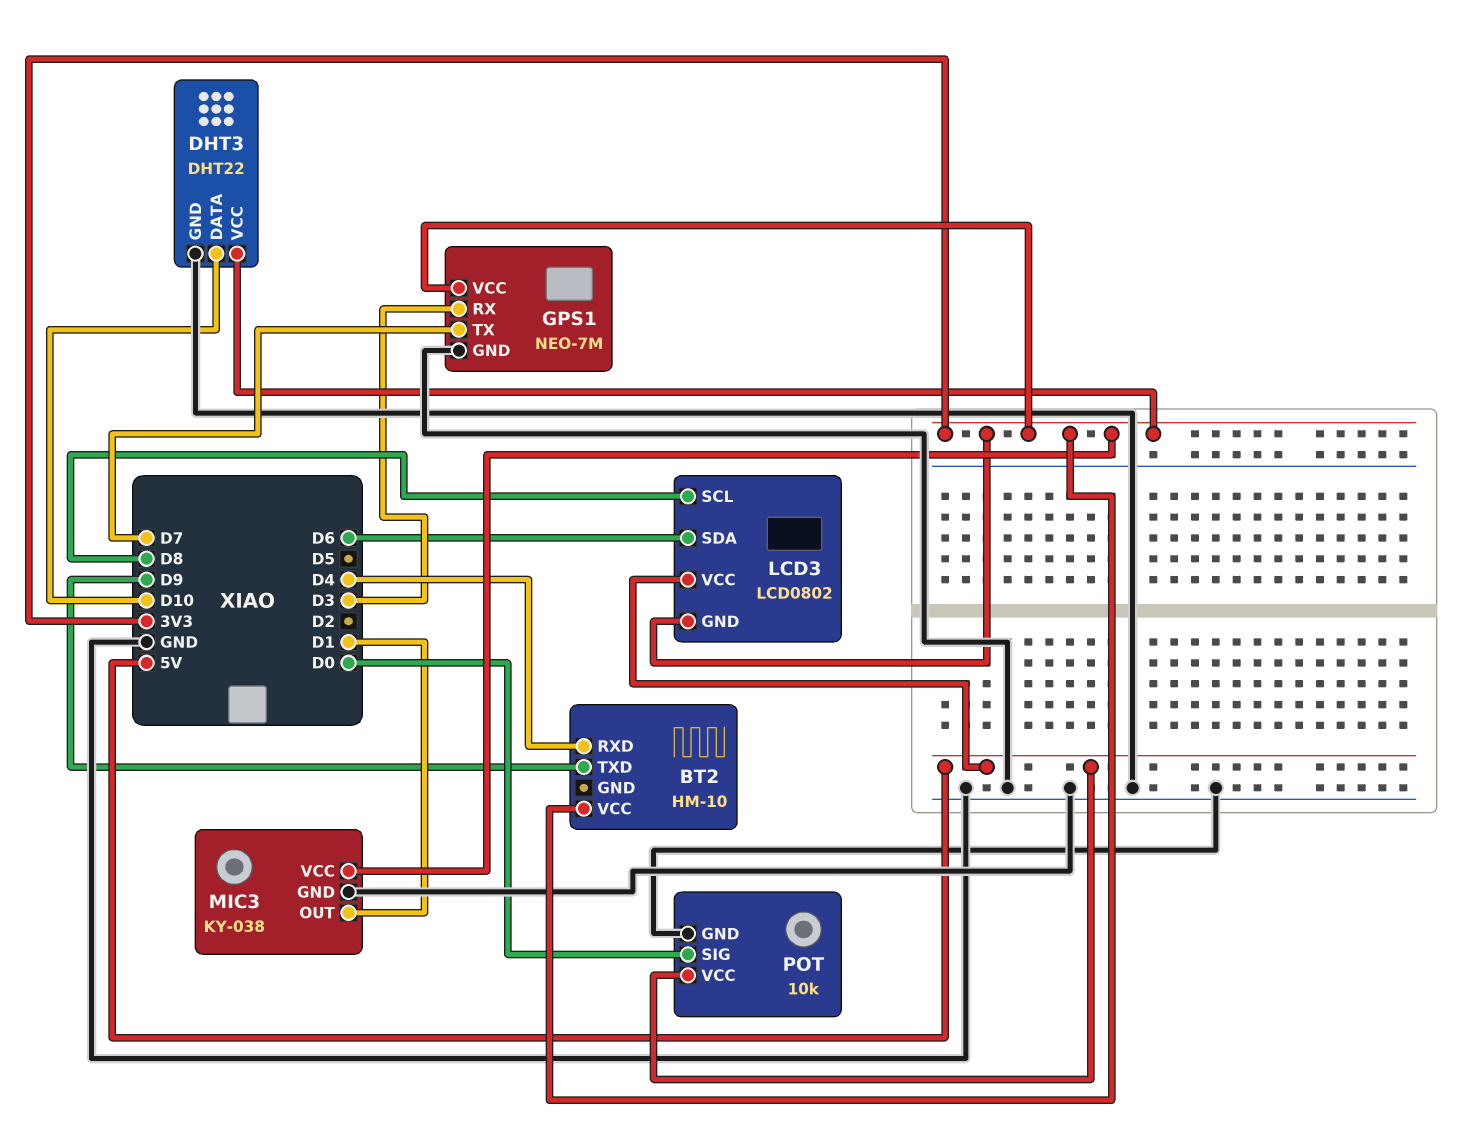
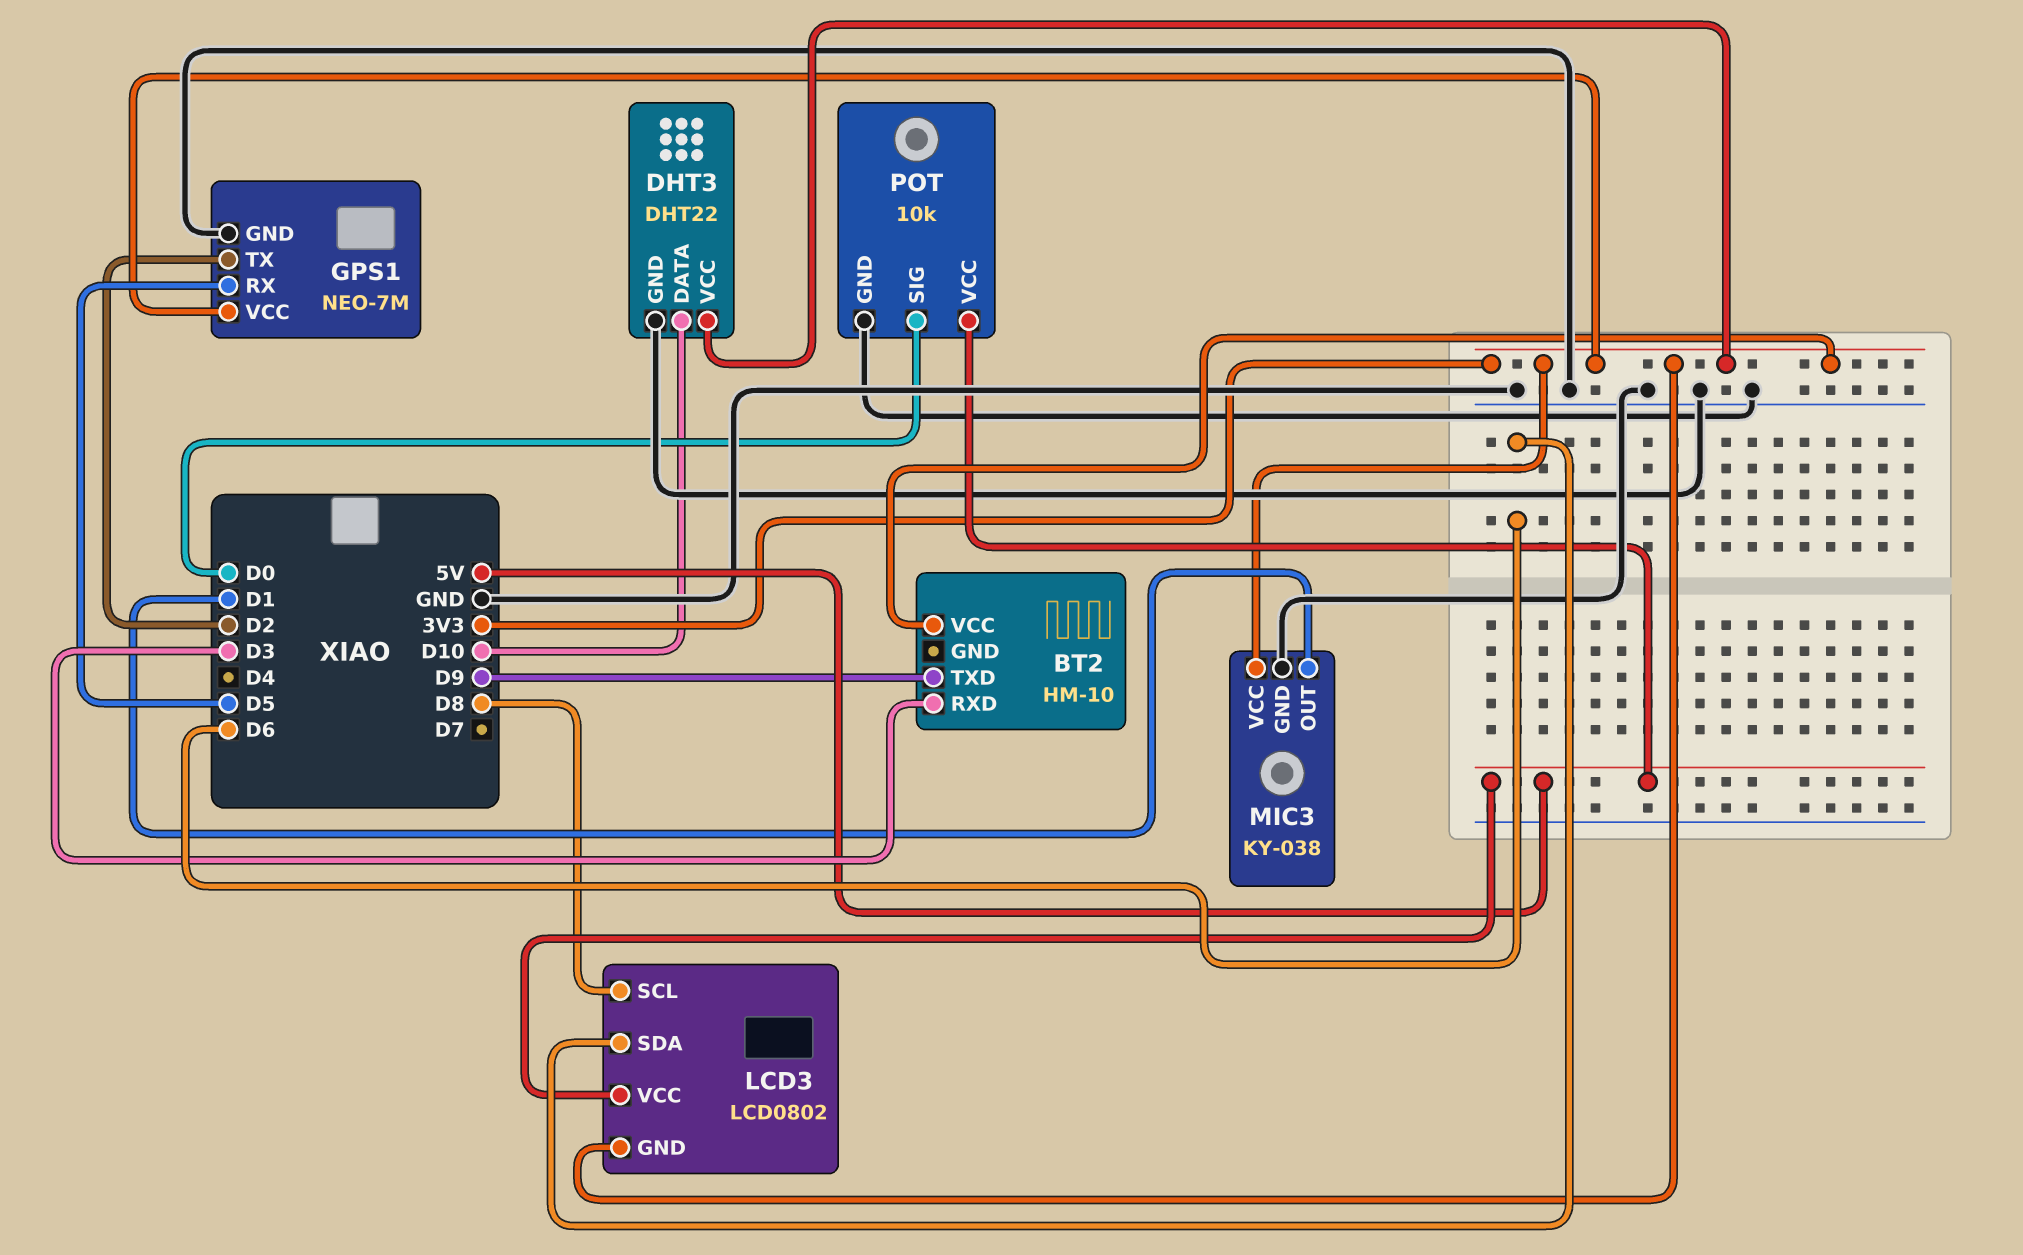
BT2 pin RXD: D4 -> D3
GPS1 pin RX: D3 -> D5
GPS1 pin TX: D7 -> D2

